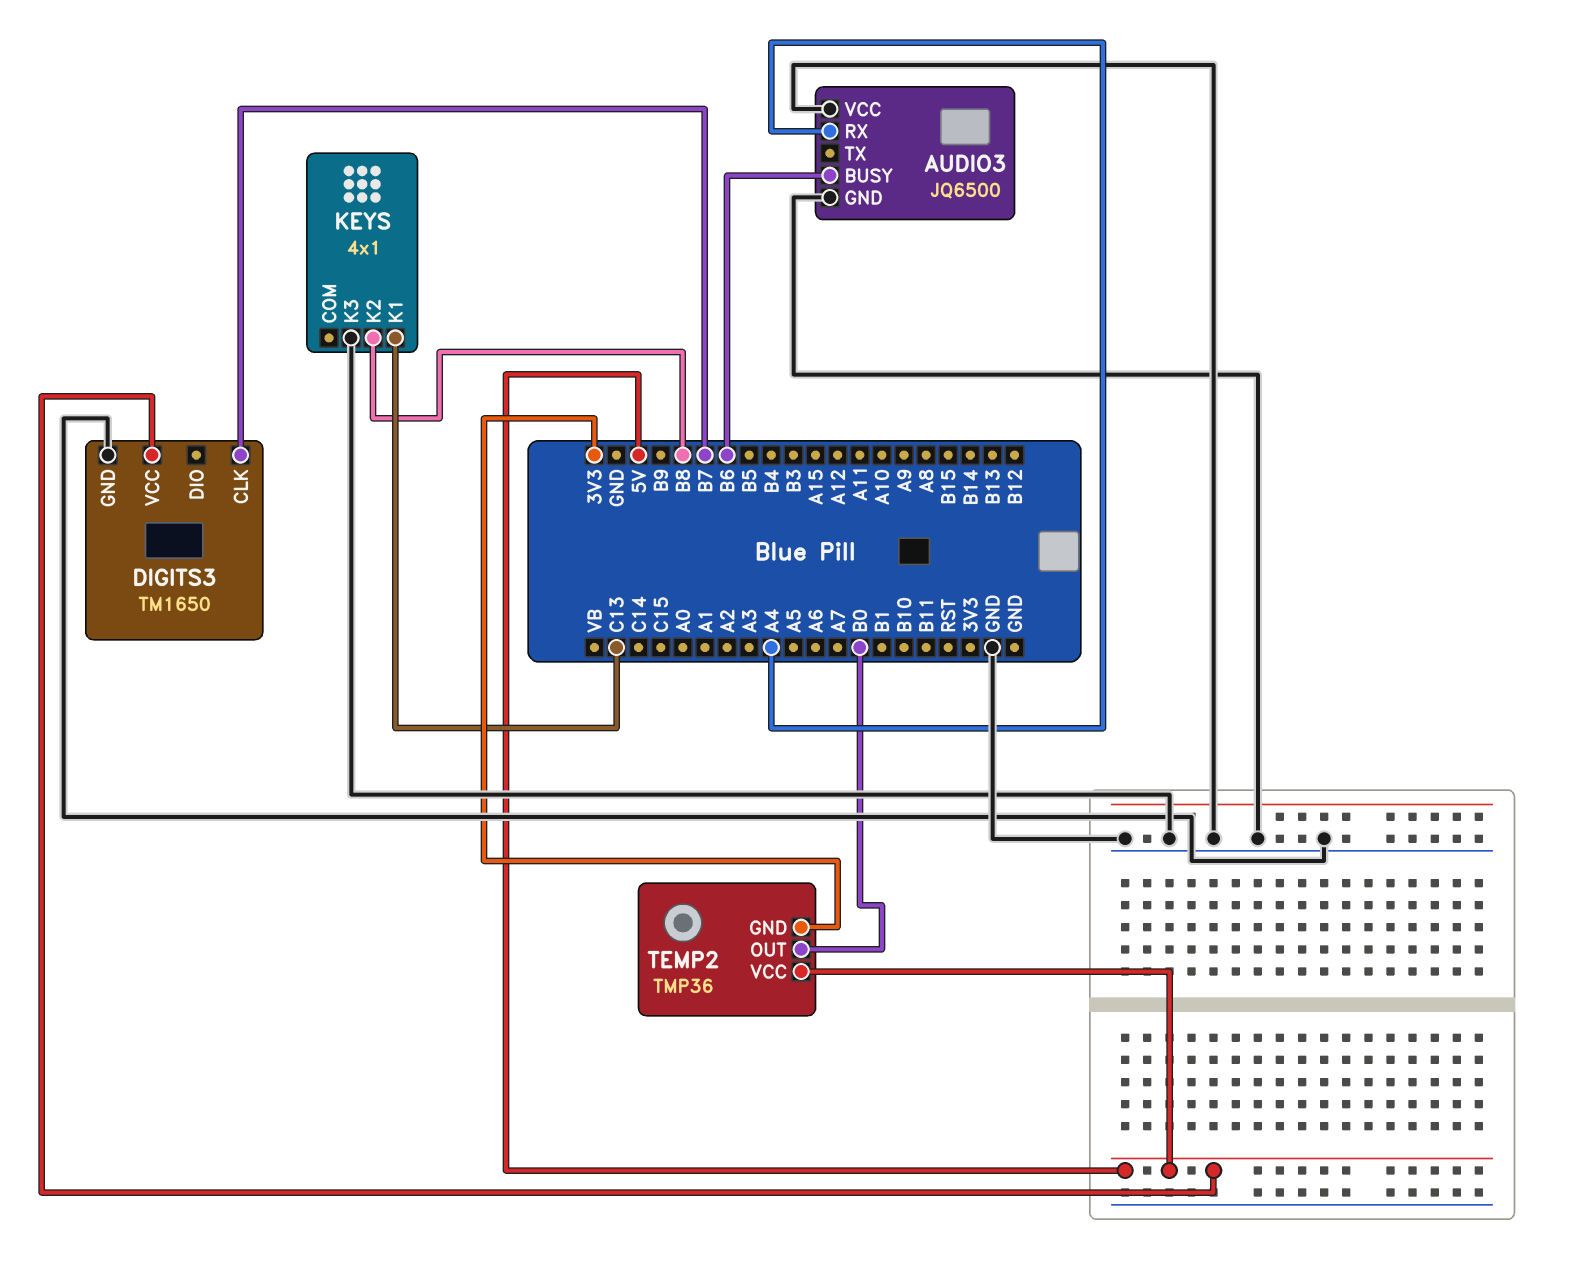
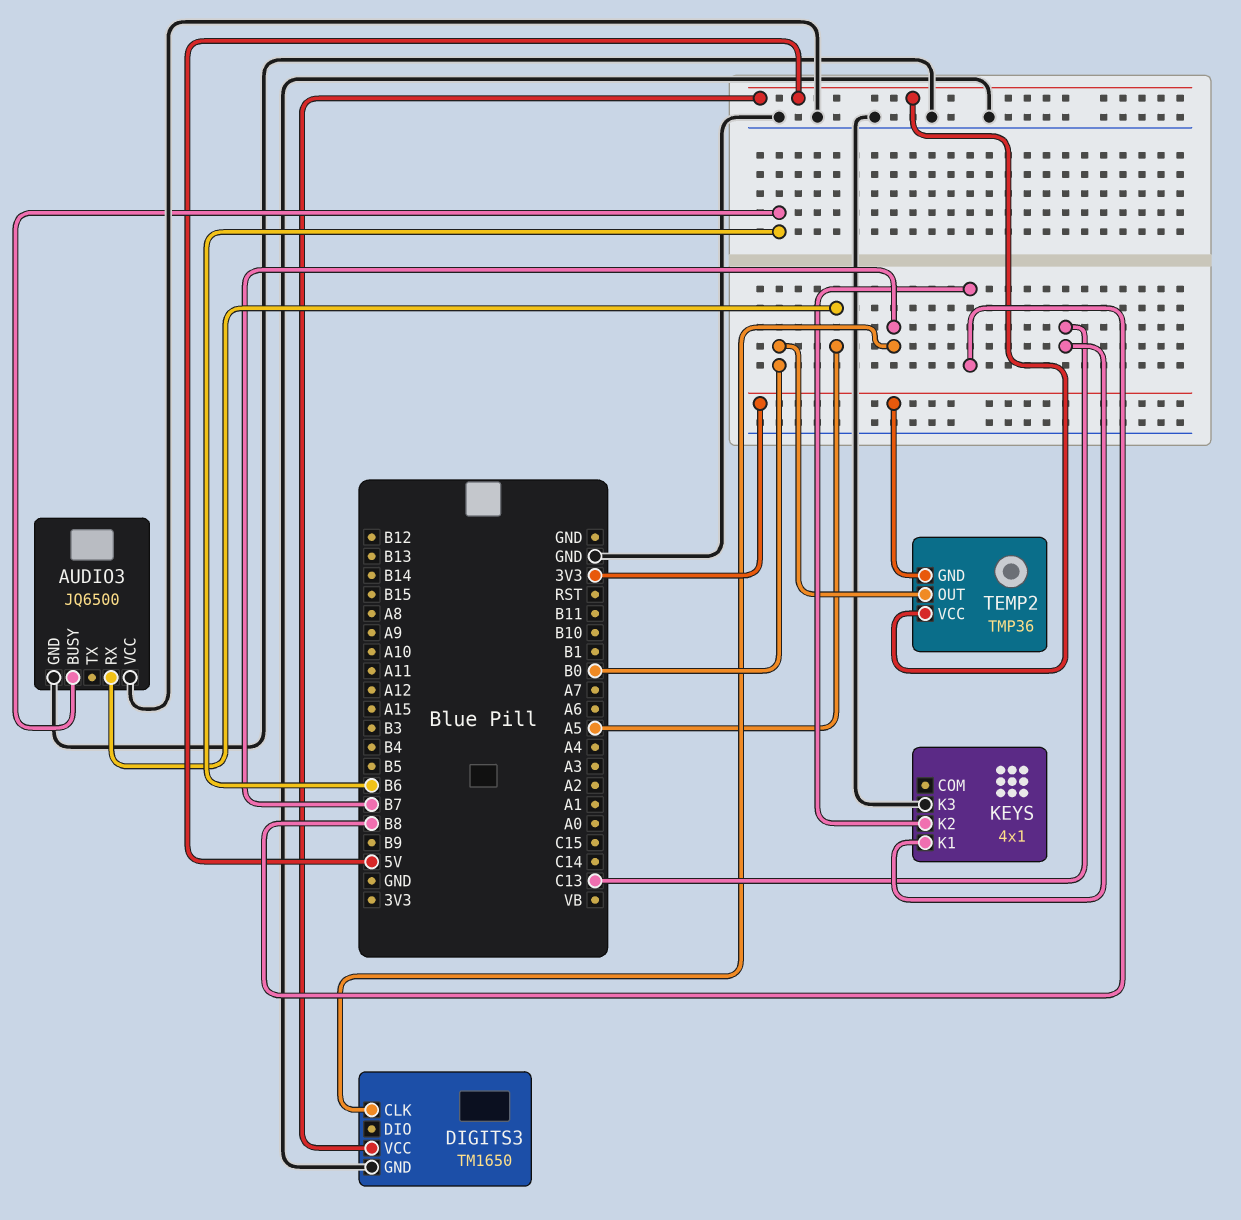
AUDIO3 pin RX: A4 -> A5

